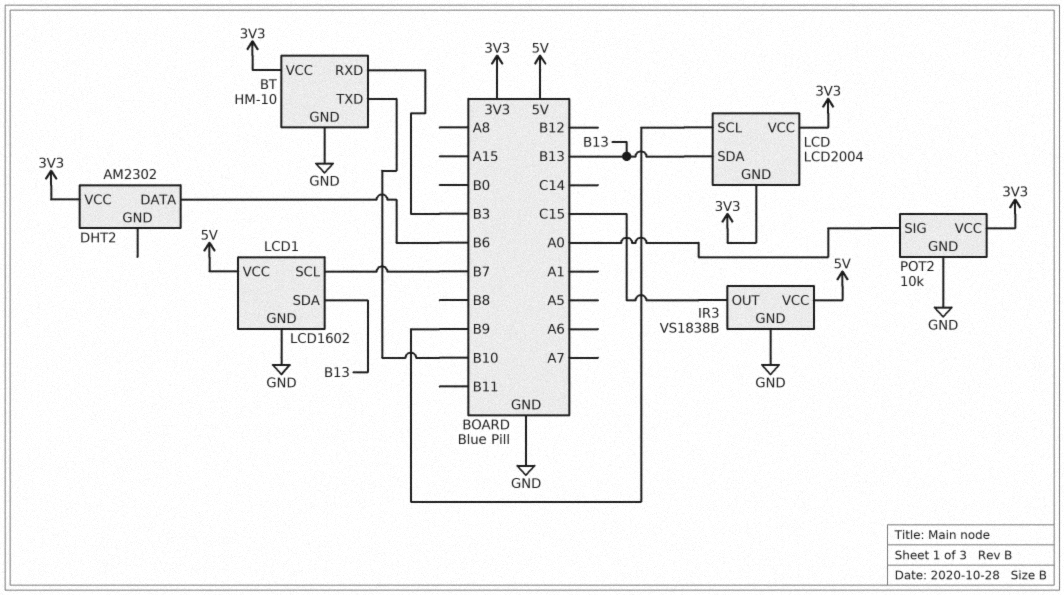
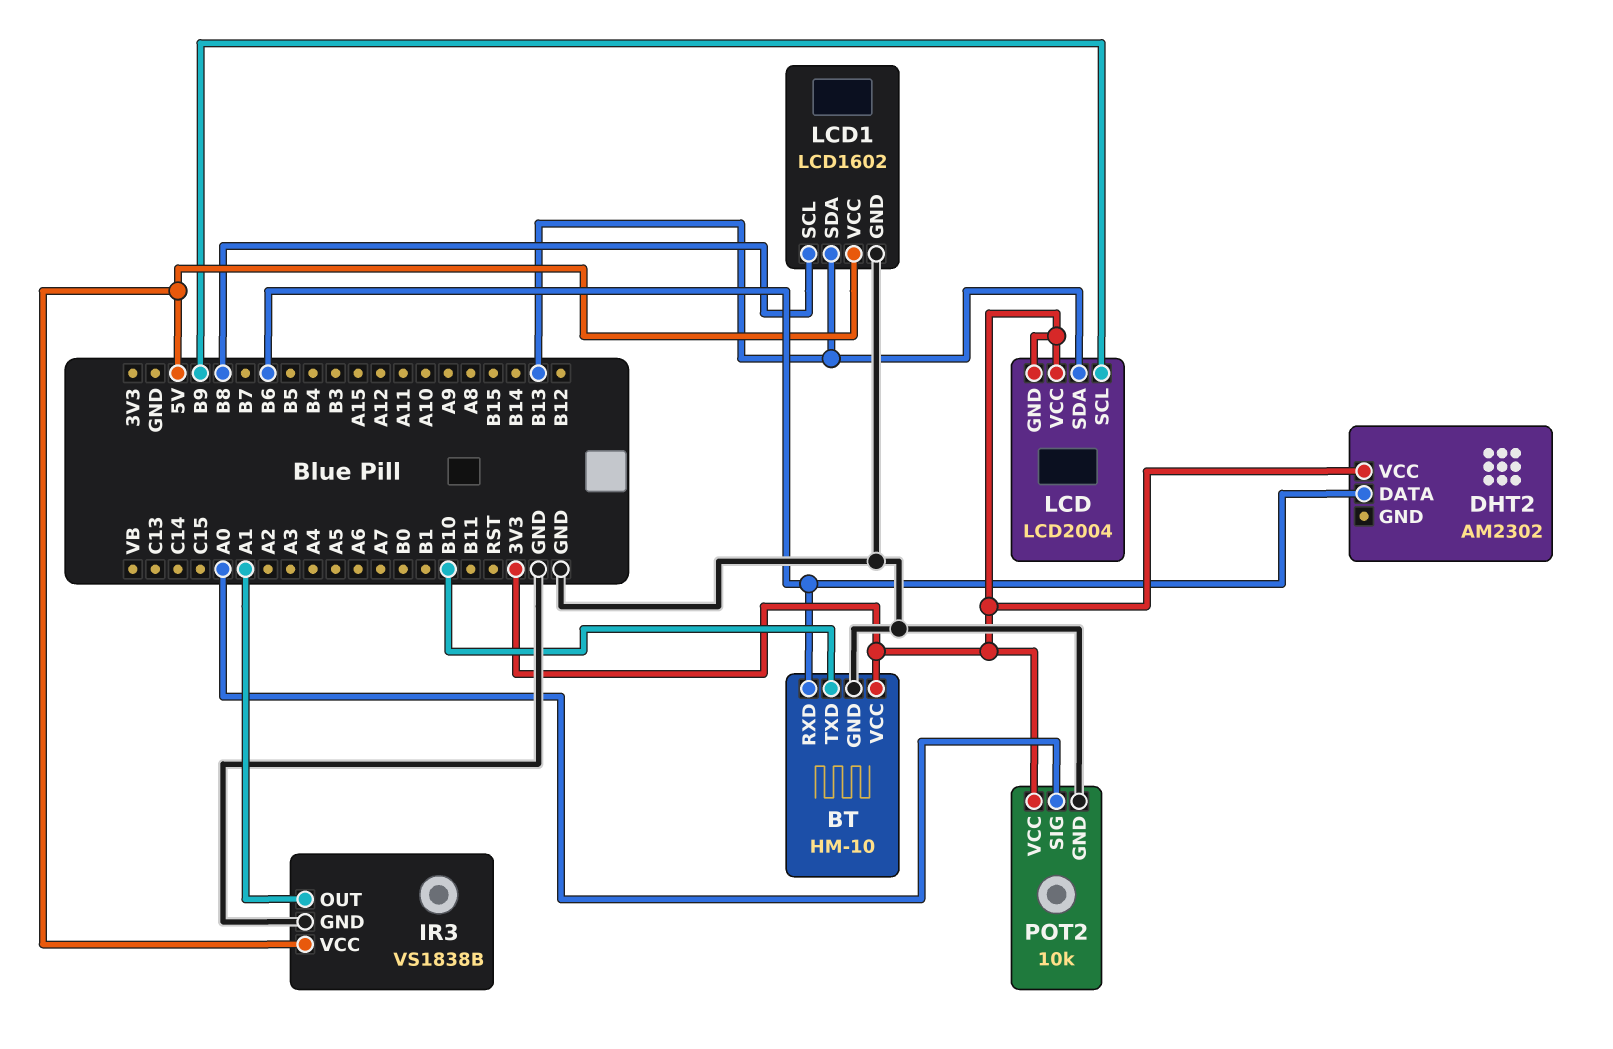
BT pin RXD: B3 -> B6
IR3 pin OUT: C15 -> A1
LCD1 pin SCL: B7 -> B8

